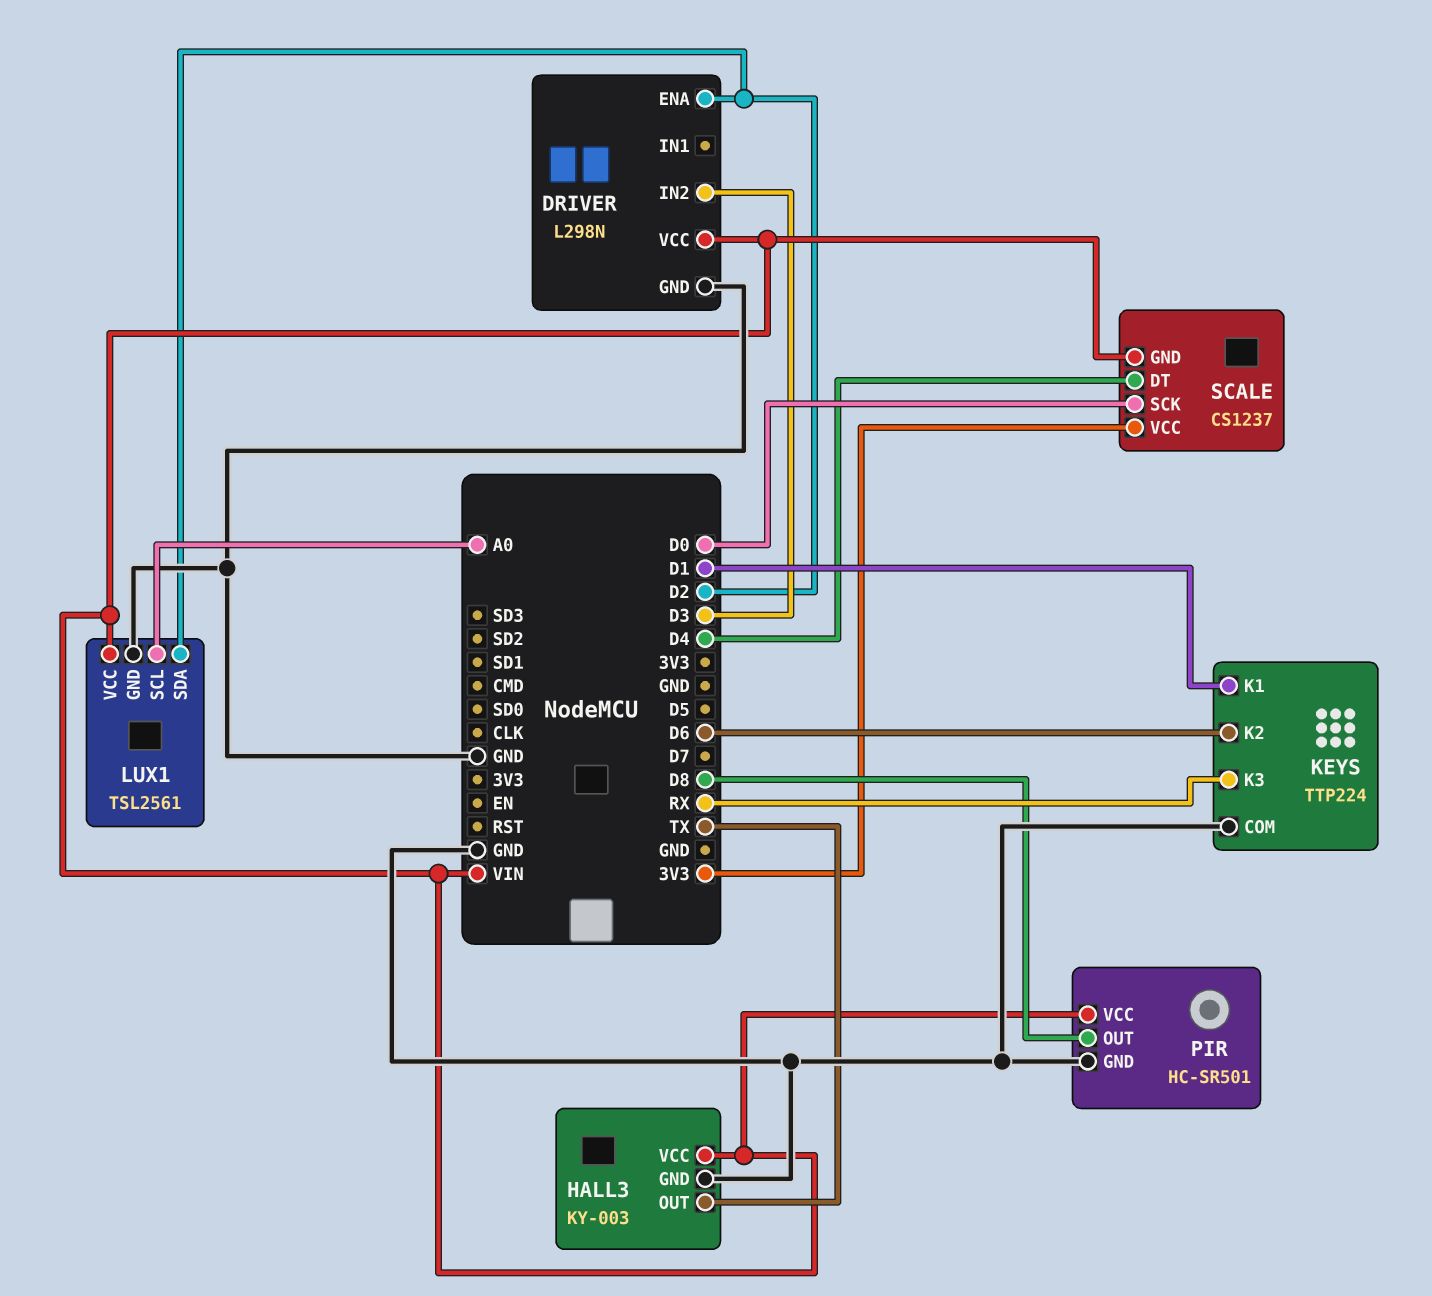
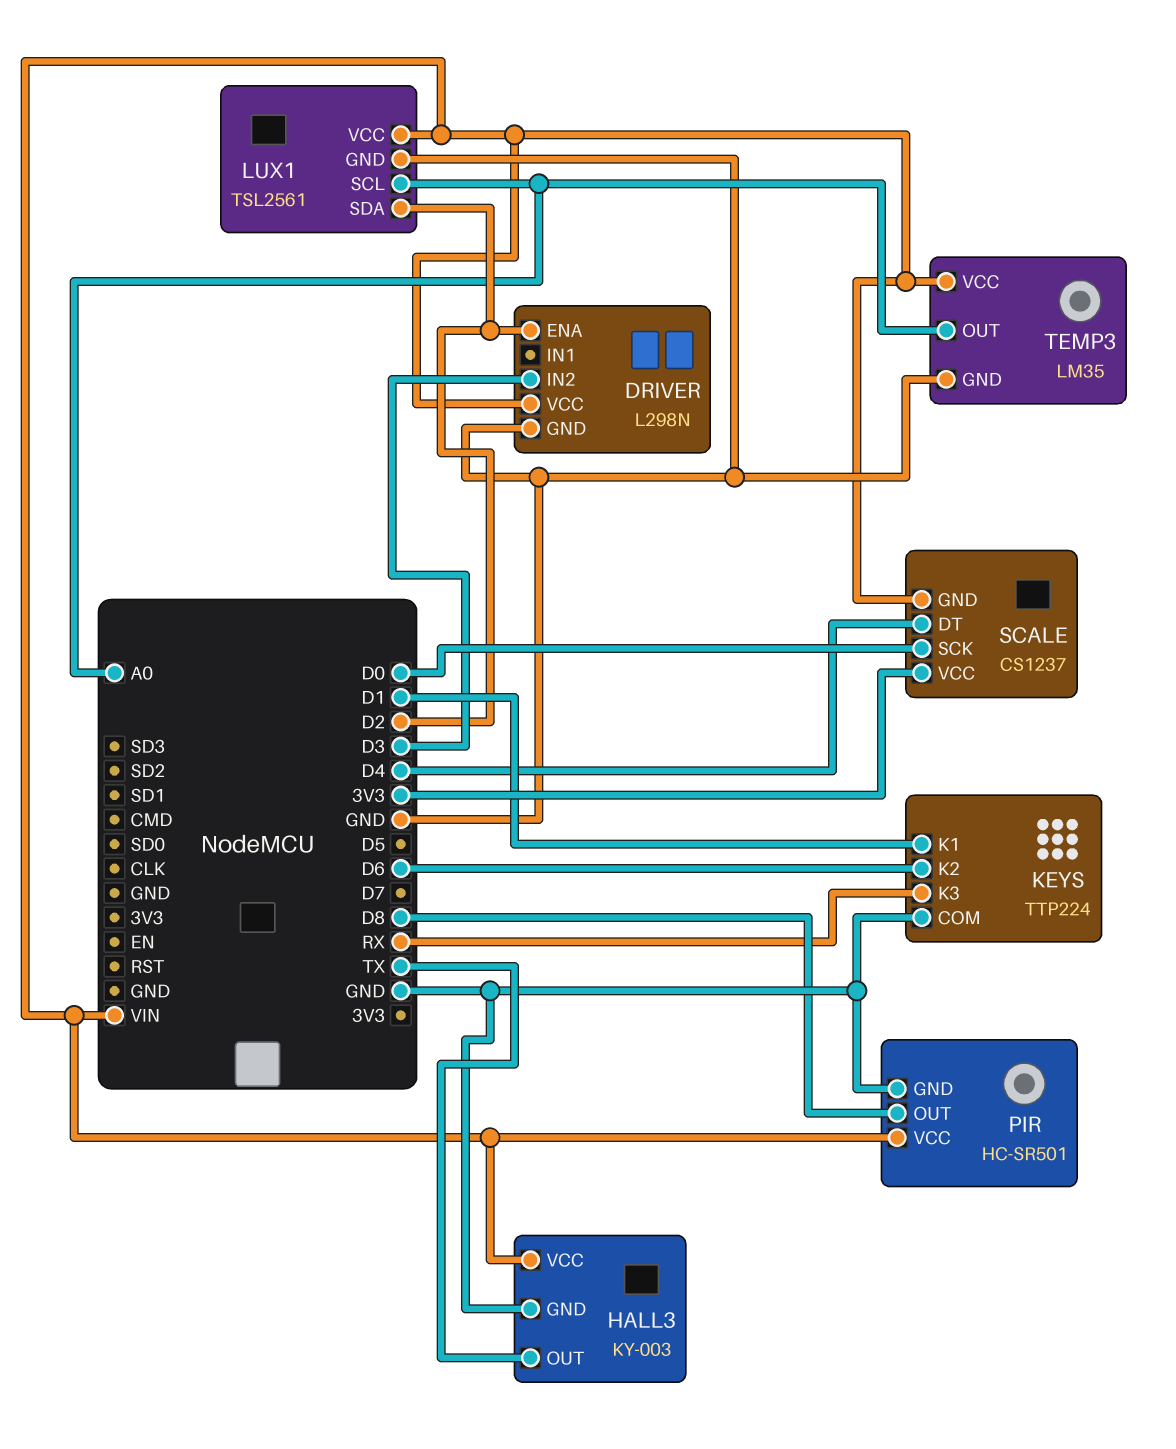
TEMP3: none -> LM35
TEMP3 pin GND: none -> GND
TEMP3 pin OUT: none -> A0
TEMP3 pin VCC: none -> VIN

